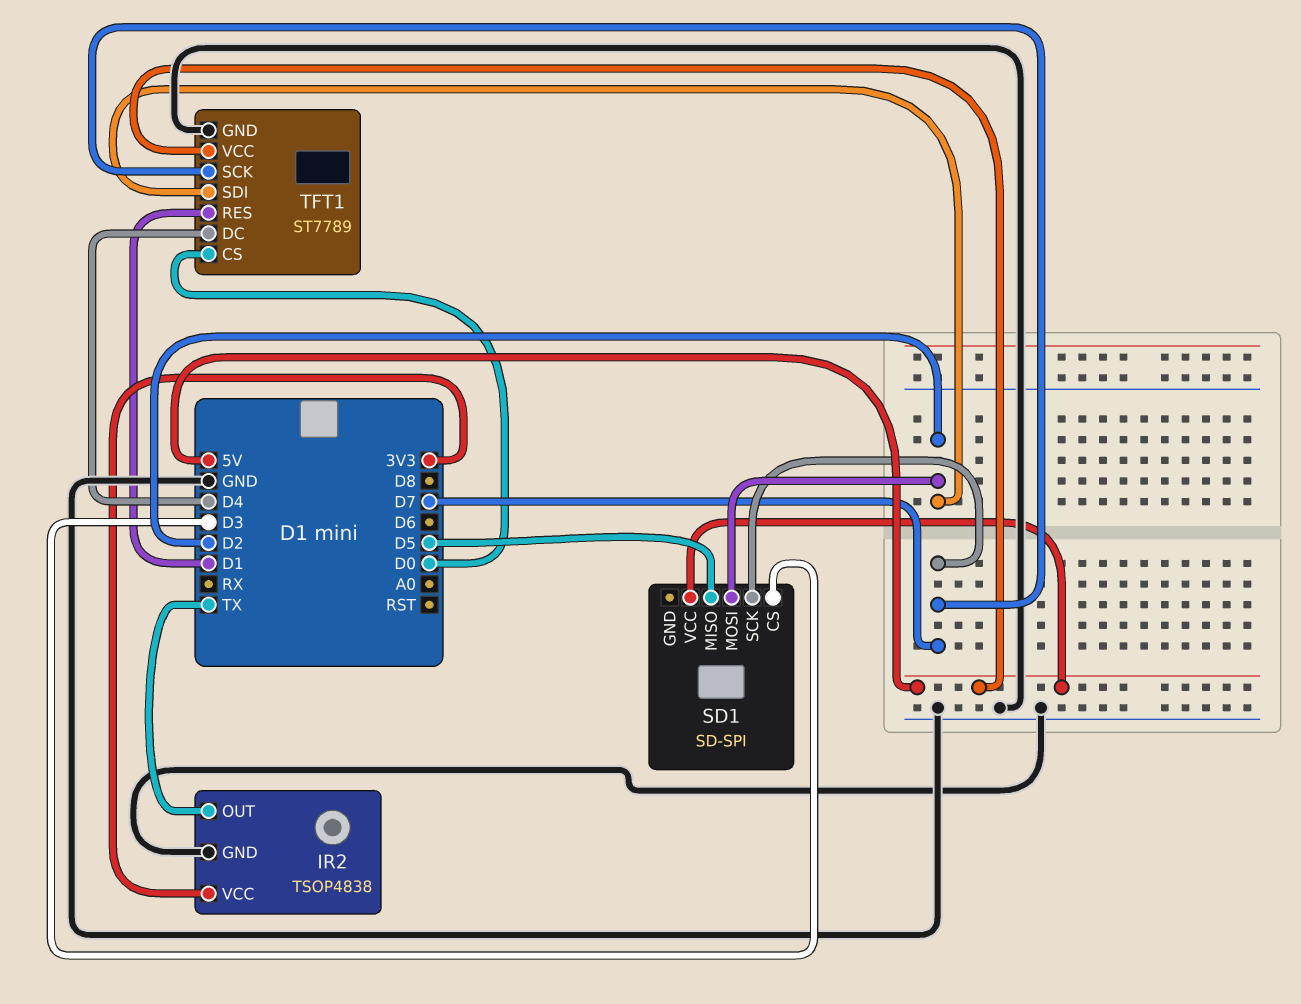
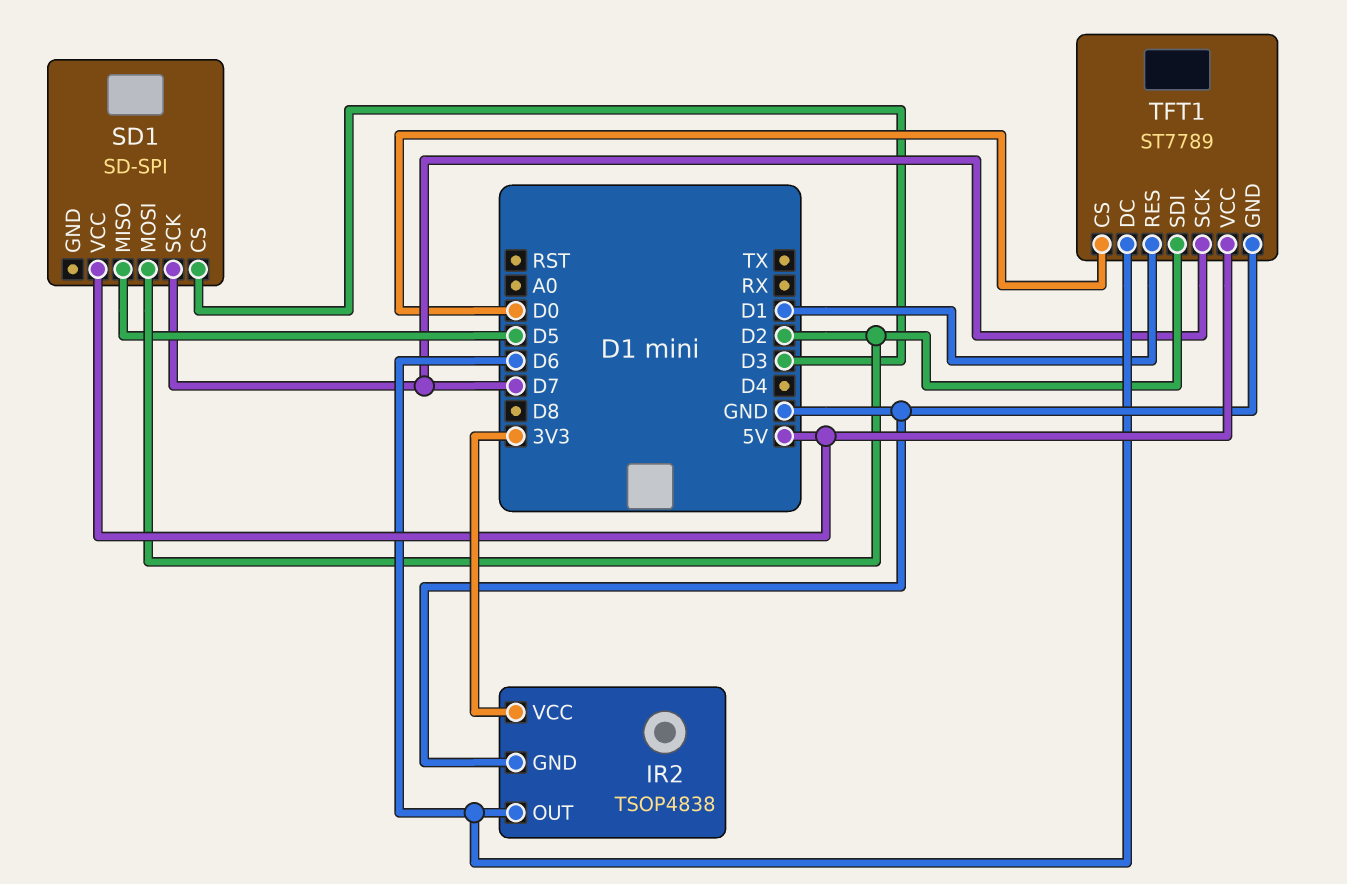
IR2 pin OUT: TX -> D6
TFT1 pin DC: D4 -> D6

